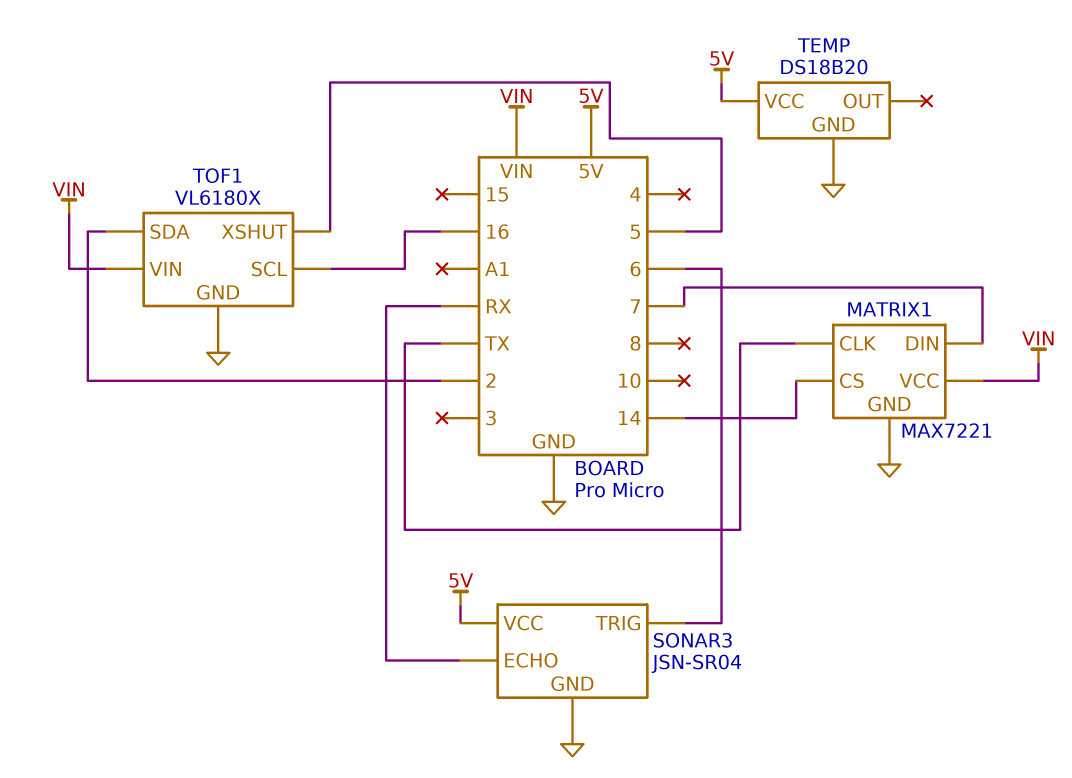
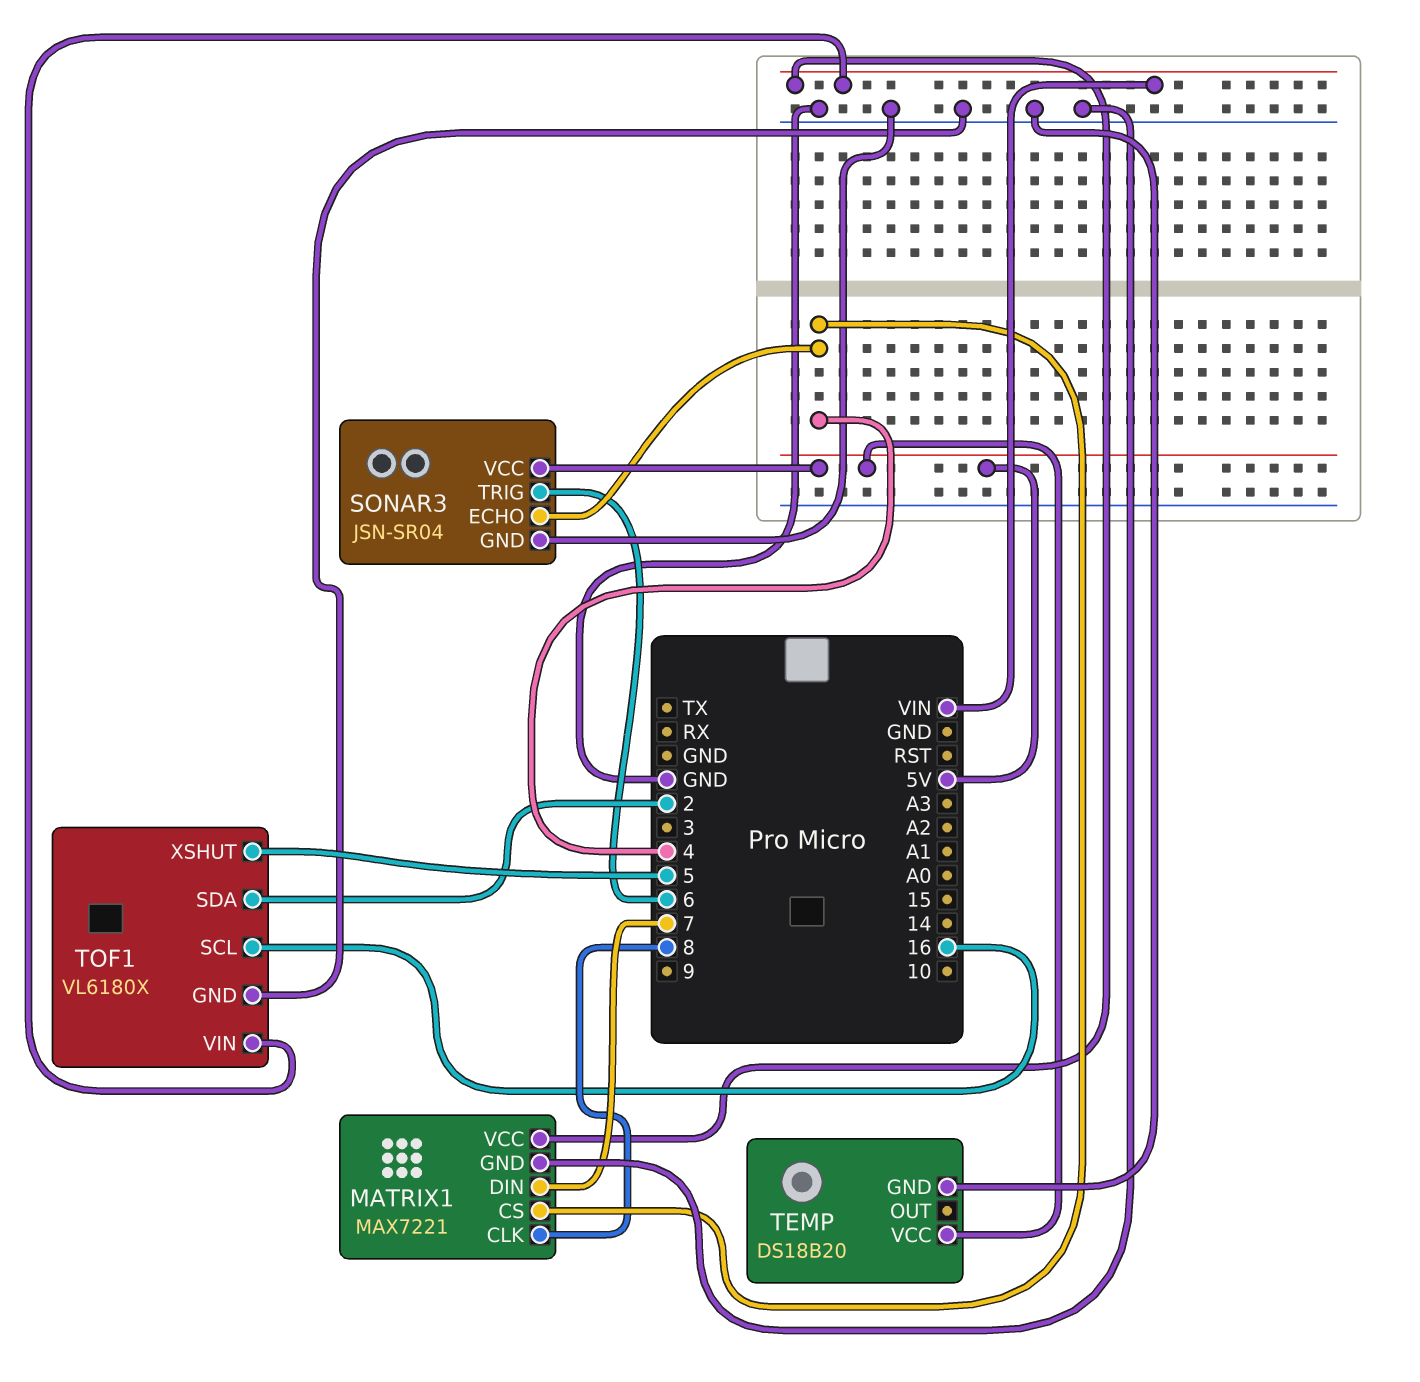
MATRIX1 pin CLK: TX -> 8
MATRIX1 pin CS: 14 -> 4
SONAR3 pin ECHO: RX -> 4

